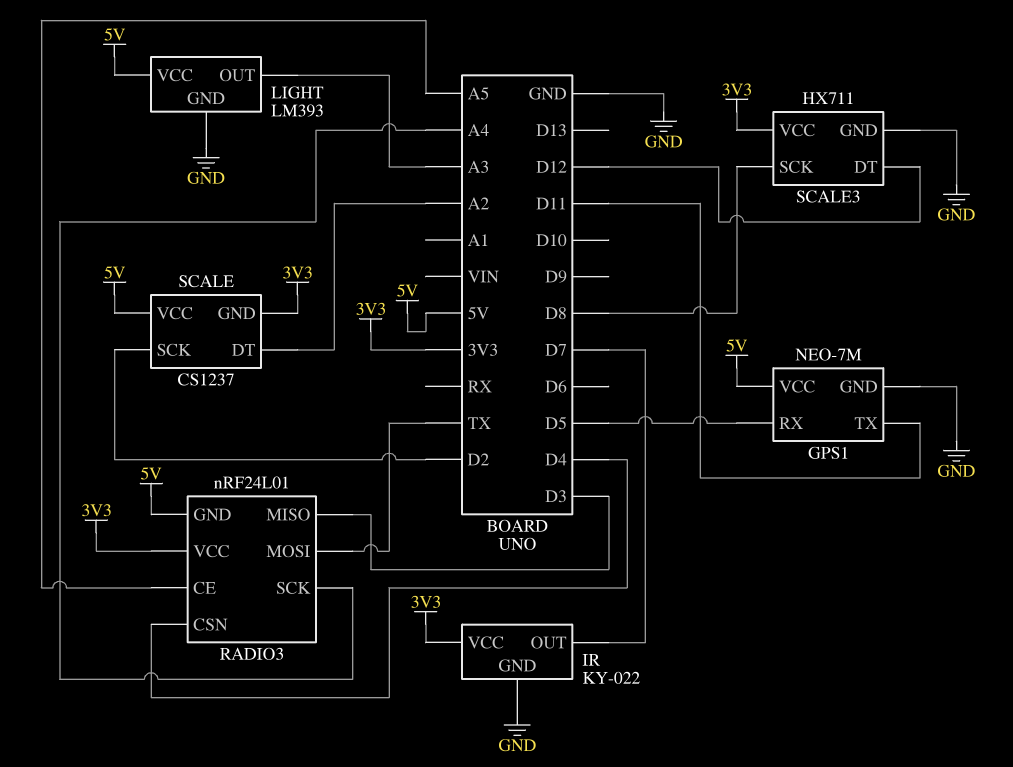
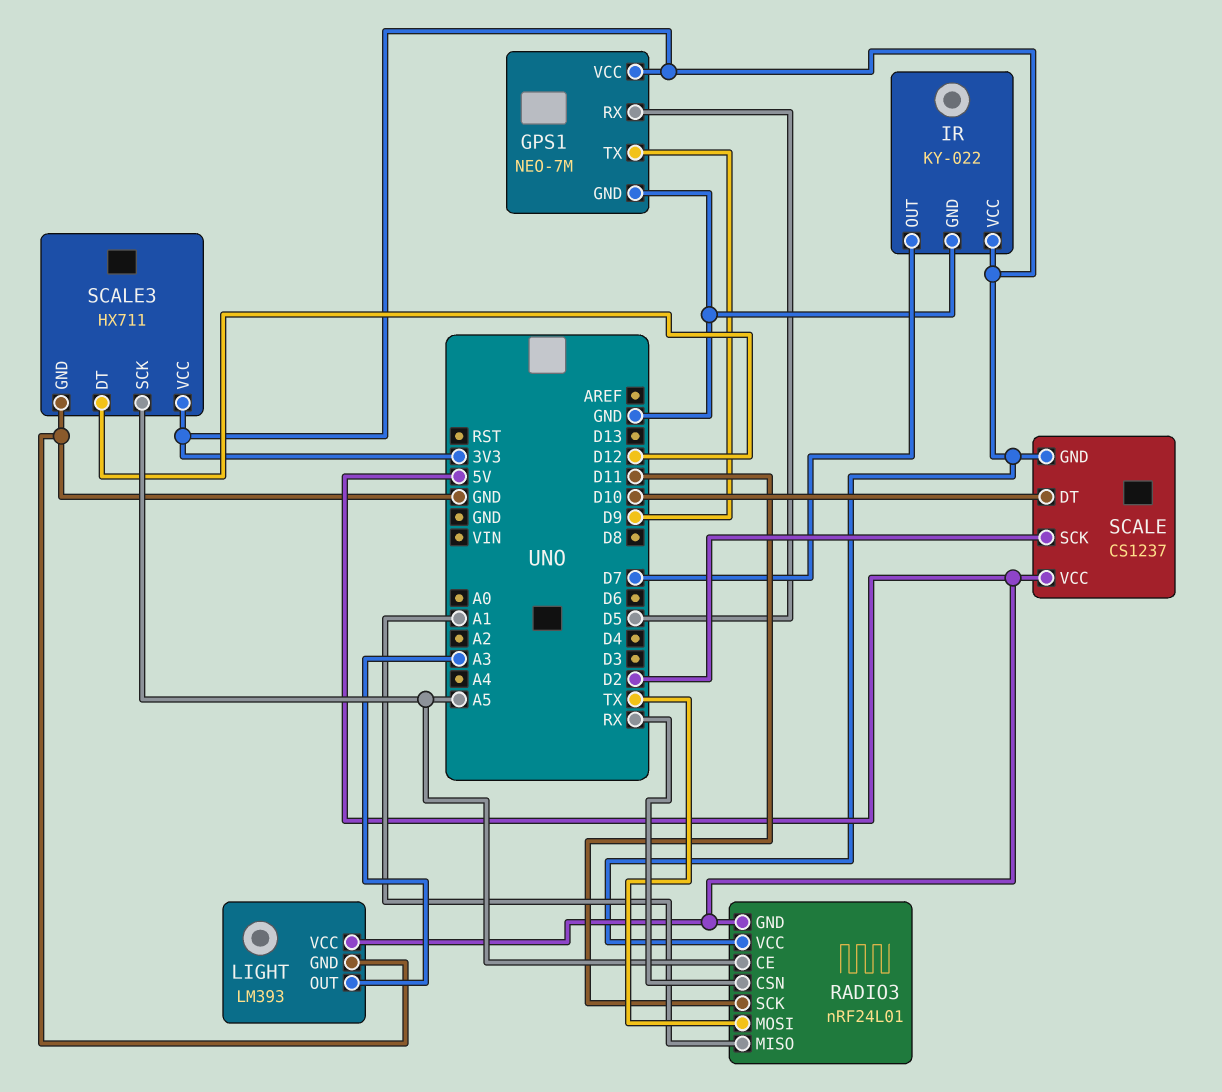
GPS1 pin TX: D11 -> D9
GPS1 pin VCC: 5V -> 3V3
RADIO3 pin CSN: D4 -> RX
RADIO3 pin MISO: D3 -> A1
RADIO3 pin SCK: A4 -> D11
SCALE pin DT: A2 -> D10
SCALE3 pin SCK: D8 -> A5

